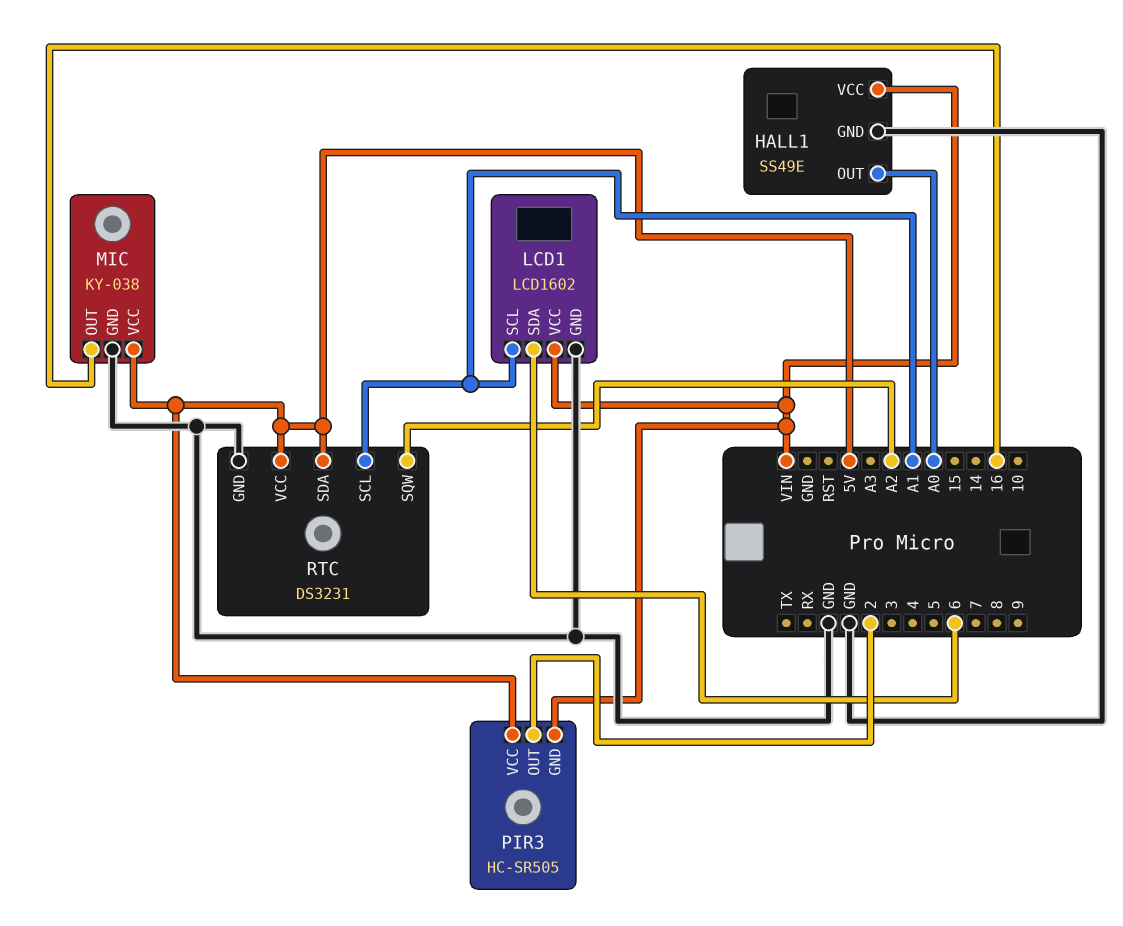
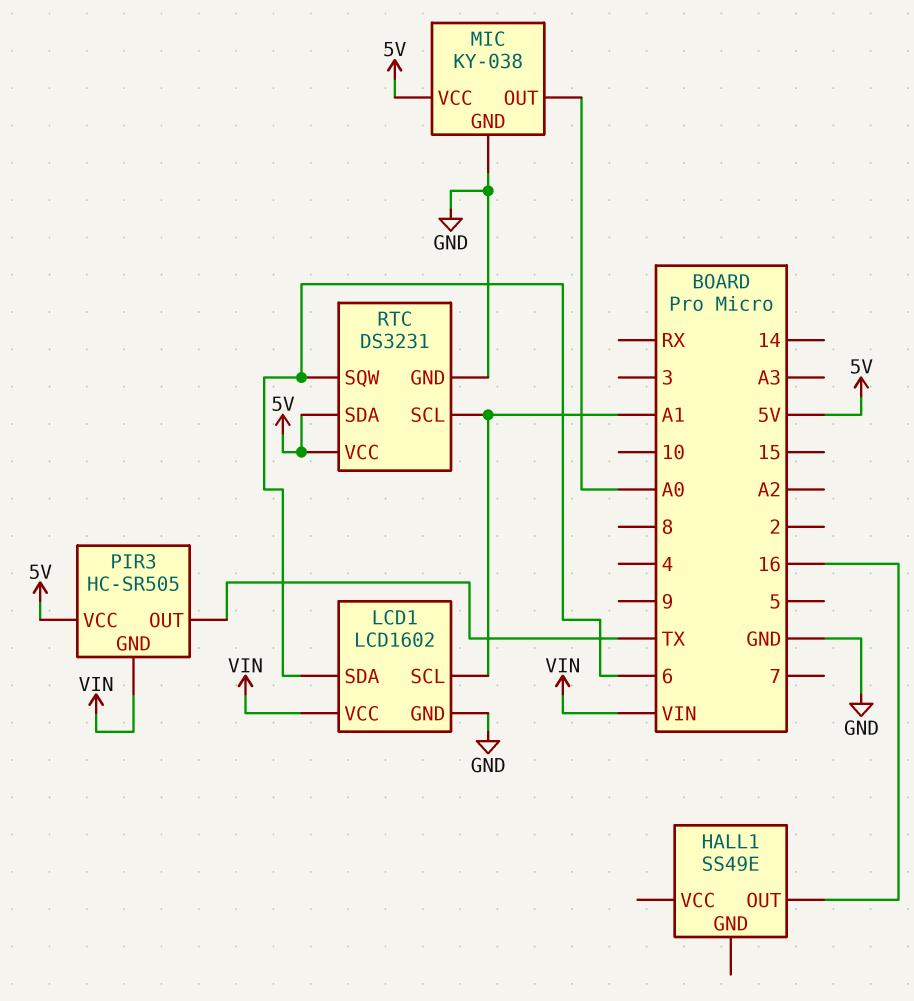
HALL1 pin GND: GND -> none
HALL1 pin OUT: A0 -> 16
HALL1 pin VCC: VIN -> none
MIC pin OUT: 16 -> A0
PIR3 pin OUT: 2 -> TX
RTC pin SQW: A2 -> 6

